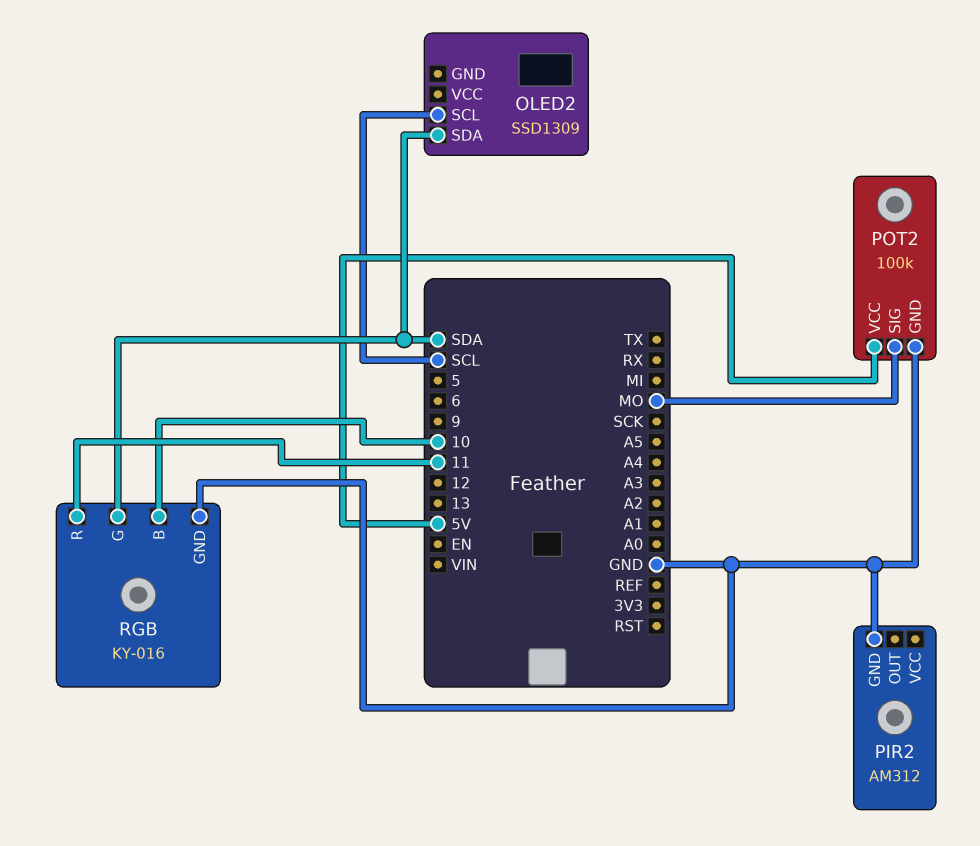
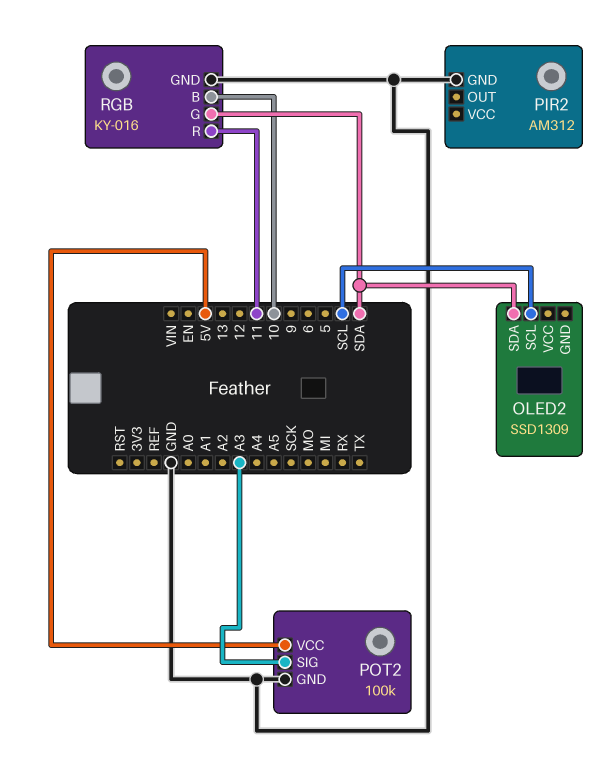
POT2 pin SIG: MO -> A3

